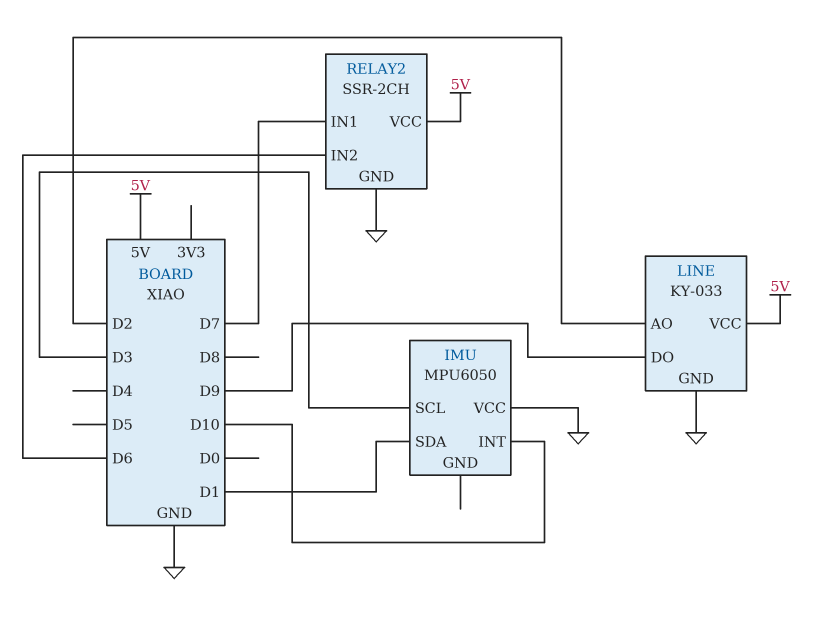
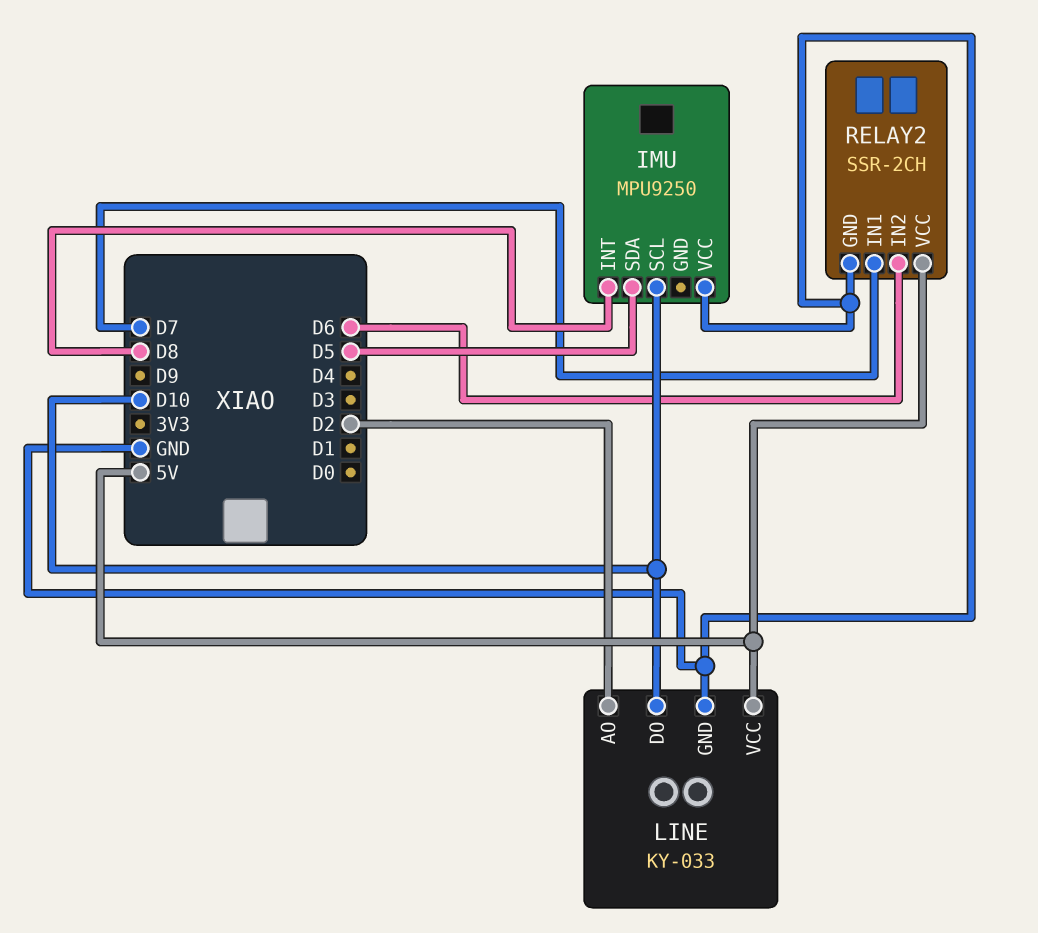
IMU: MPU6050 -> MPU9250
IMU pin INT: D10 -> D8
IMU pin SCL: D3 -> D10
IMU pin SDA: D1 -> D5
LINE pin DO: D9 -> D10

